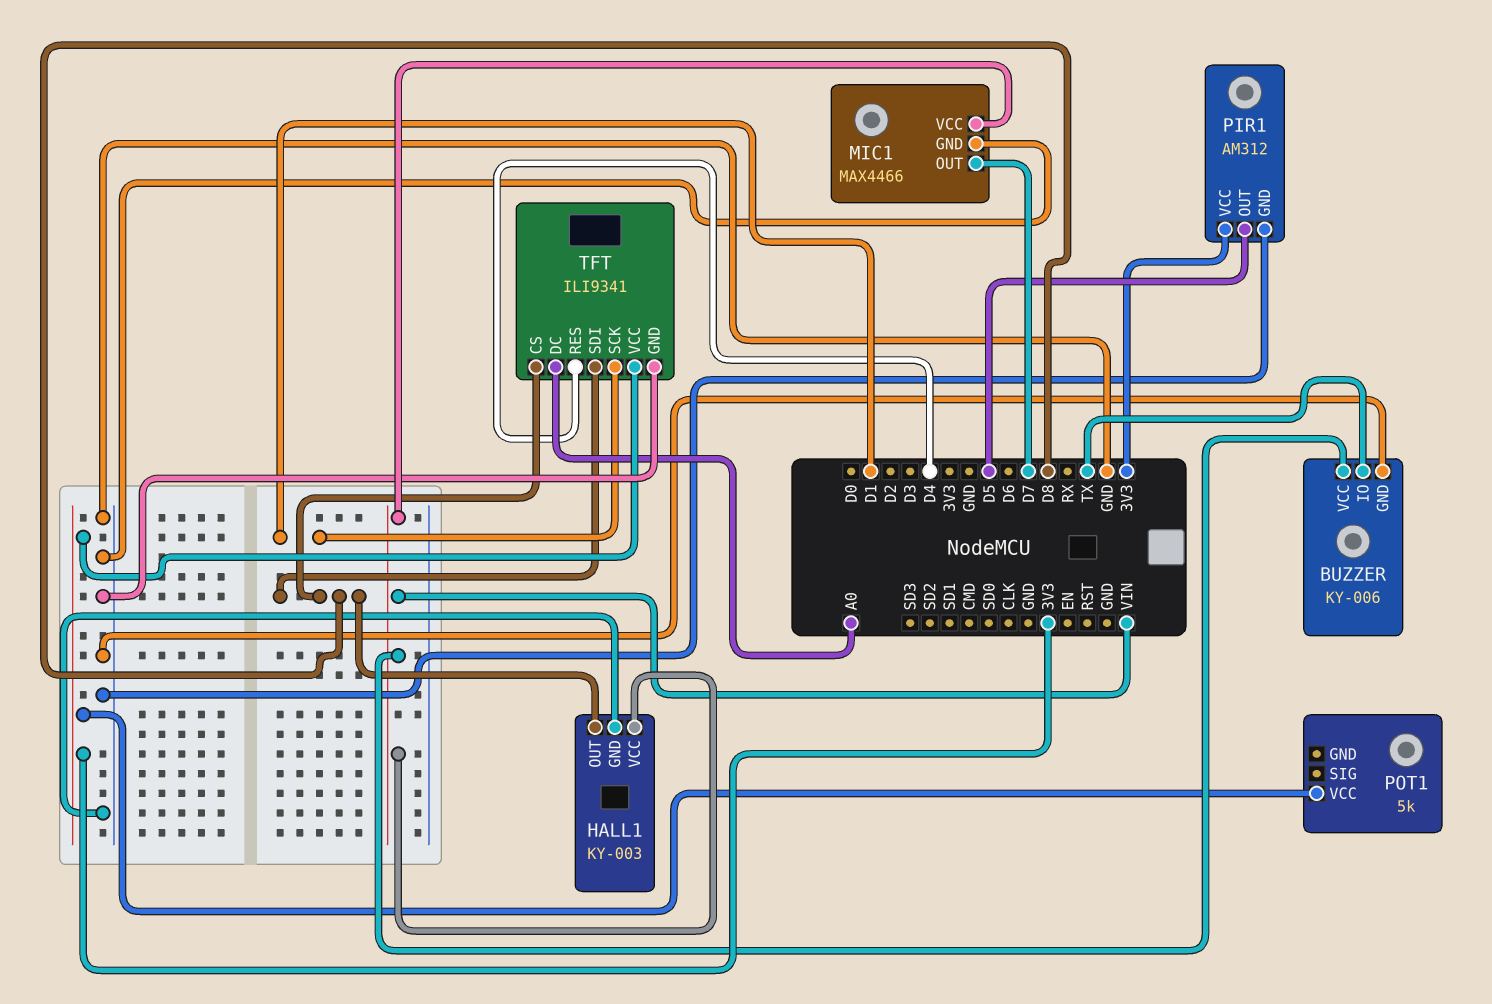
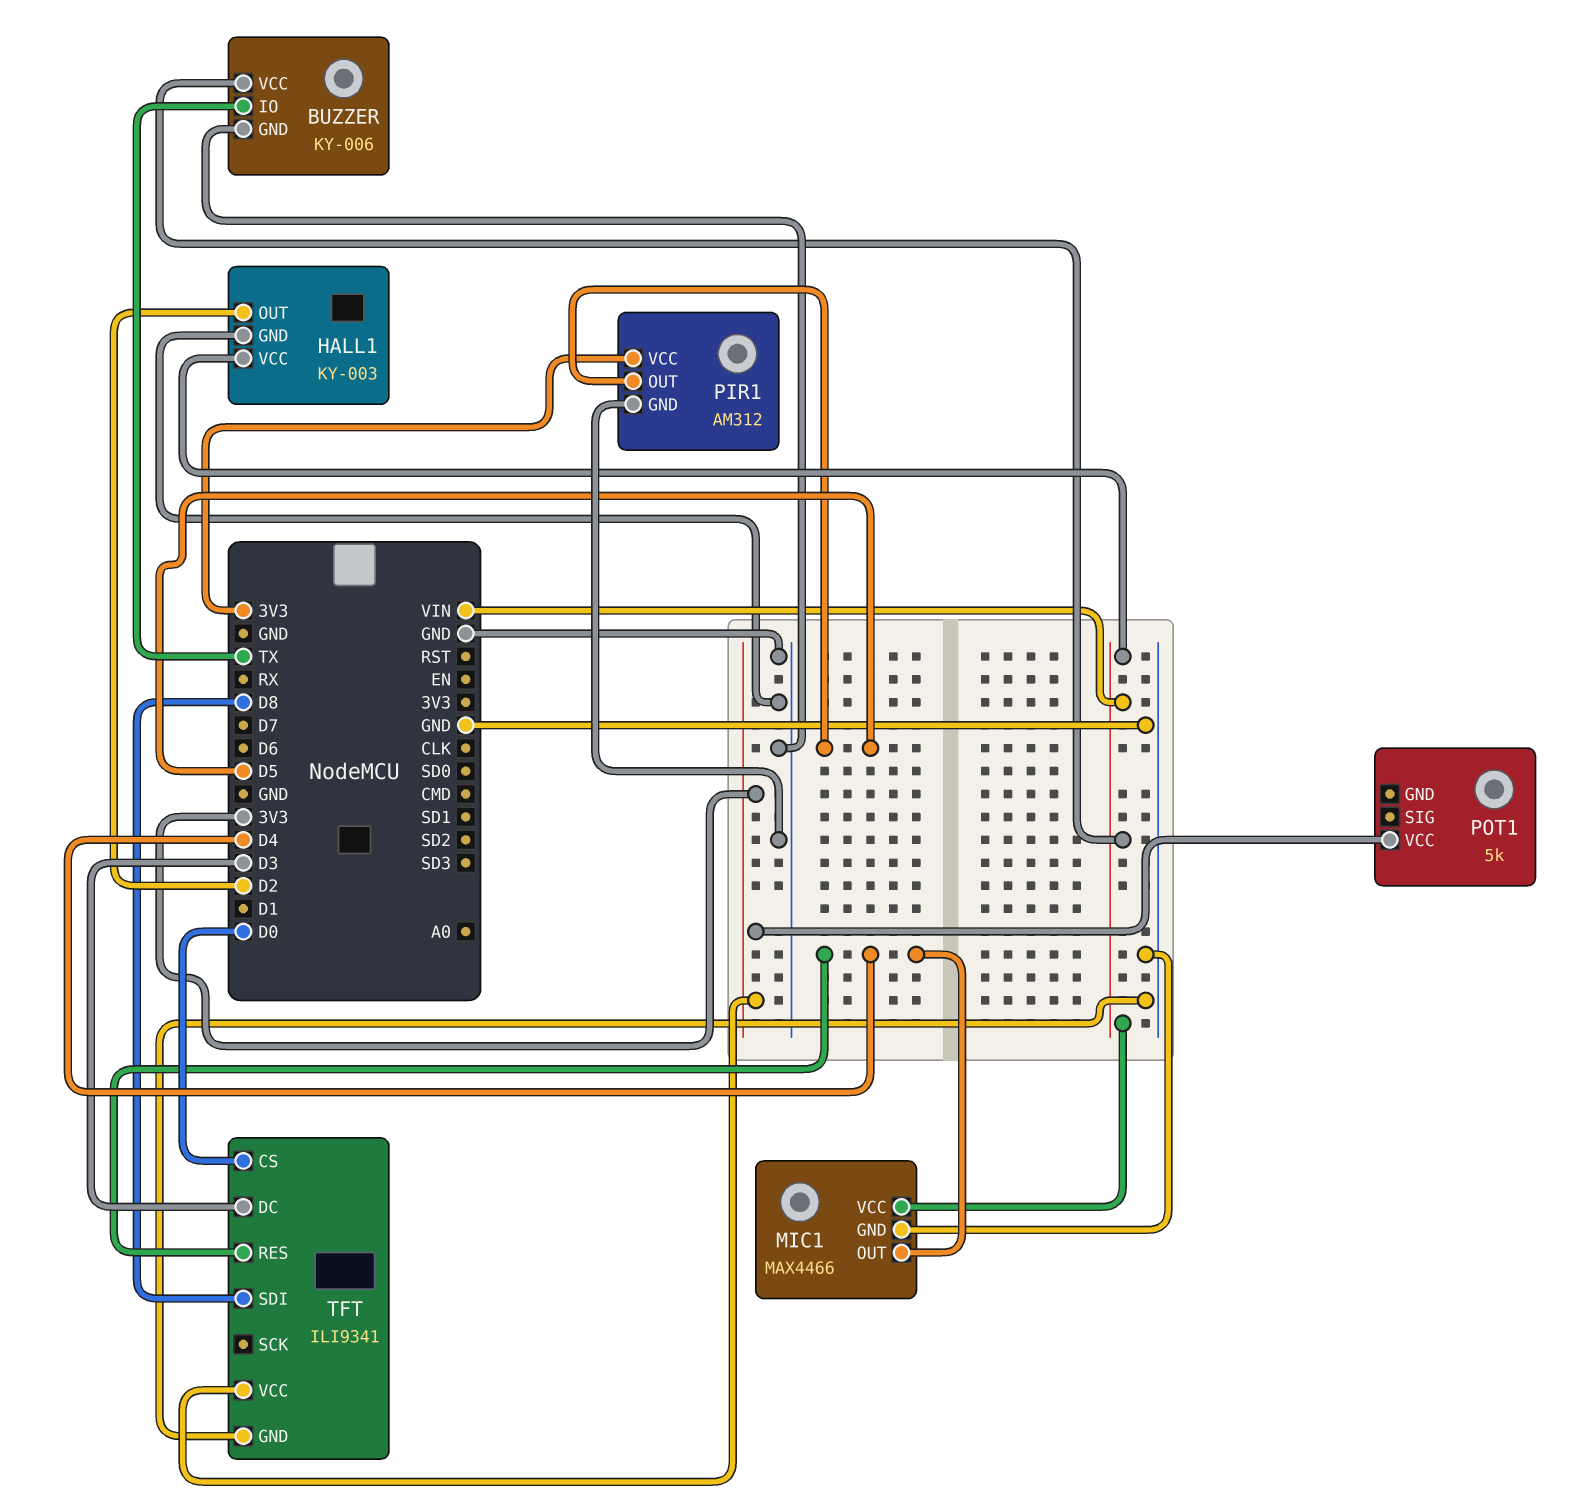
HALL1 pin OUT: D8 -> D2
MIC1 pin OUT: D7 -> D4
TFT pin CS: D8 -> D0
TFT pin DC: A0 -> D3
TFT pin SCK: D1 -> none

